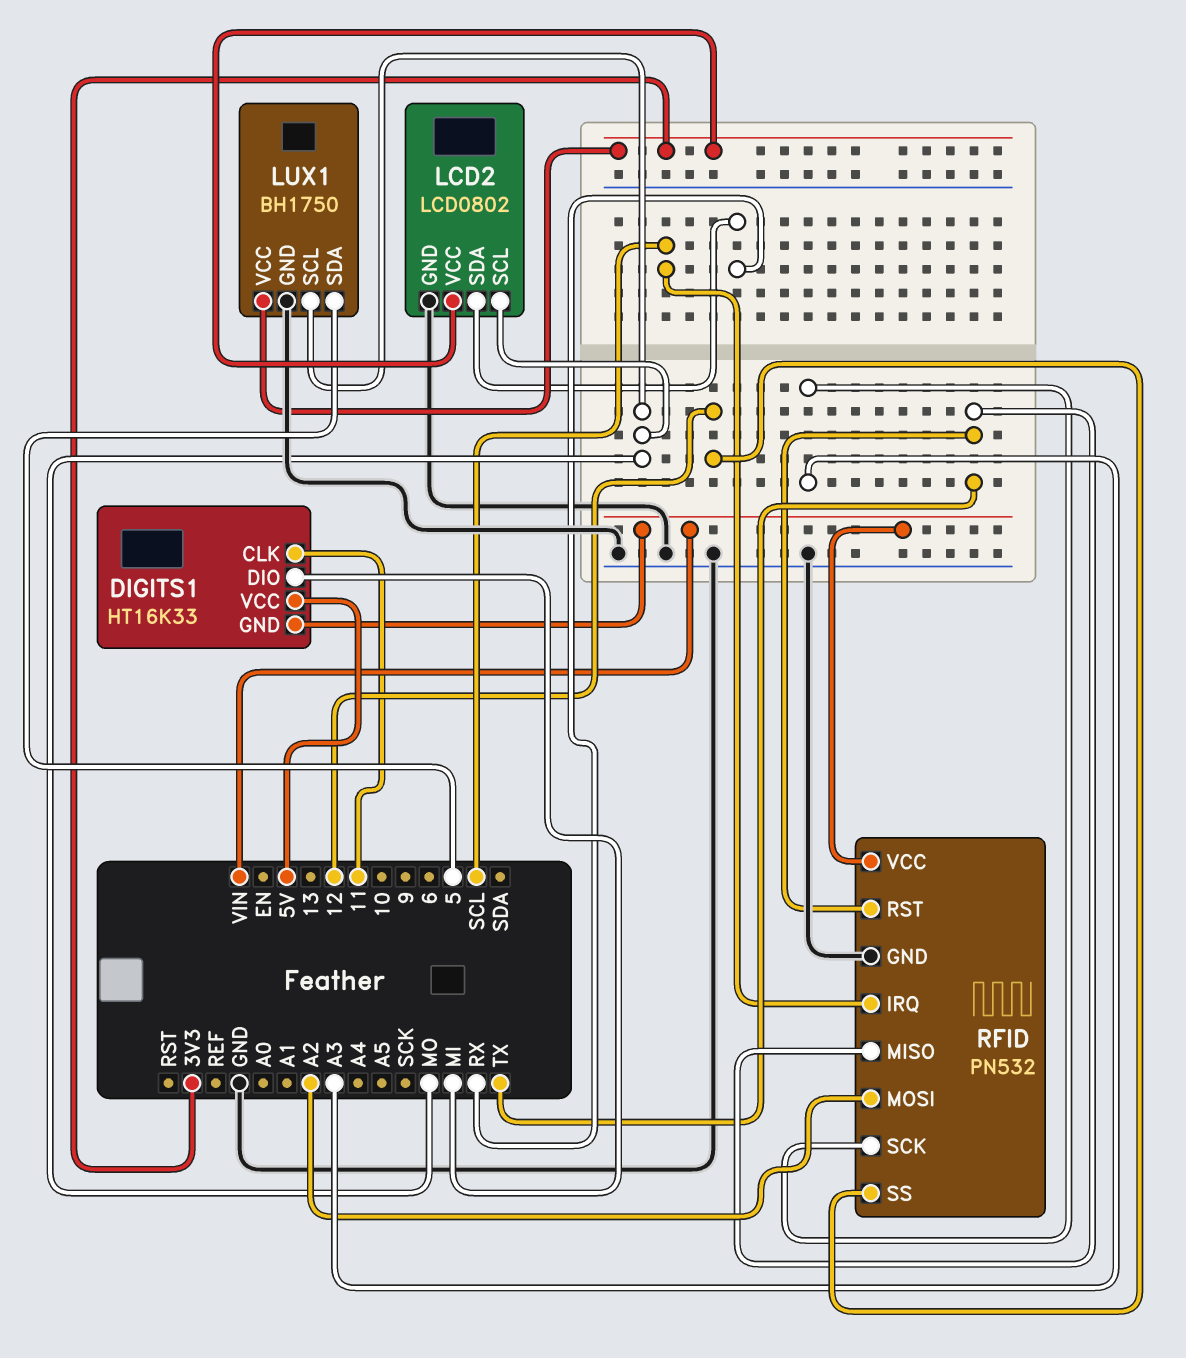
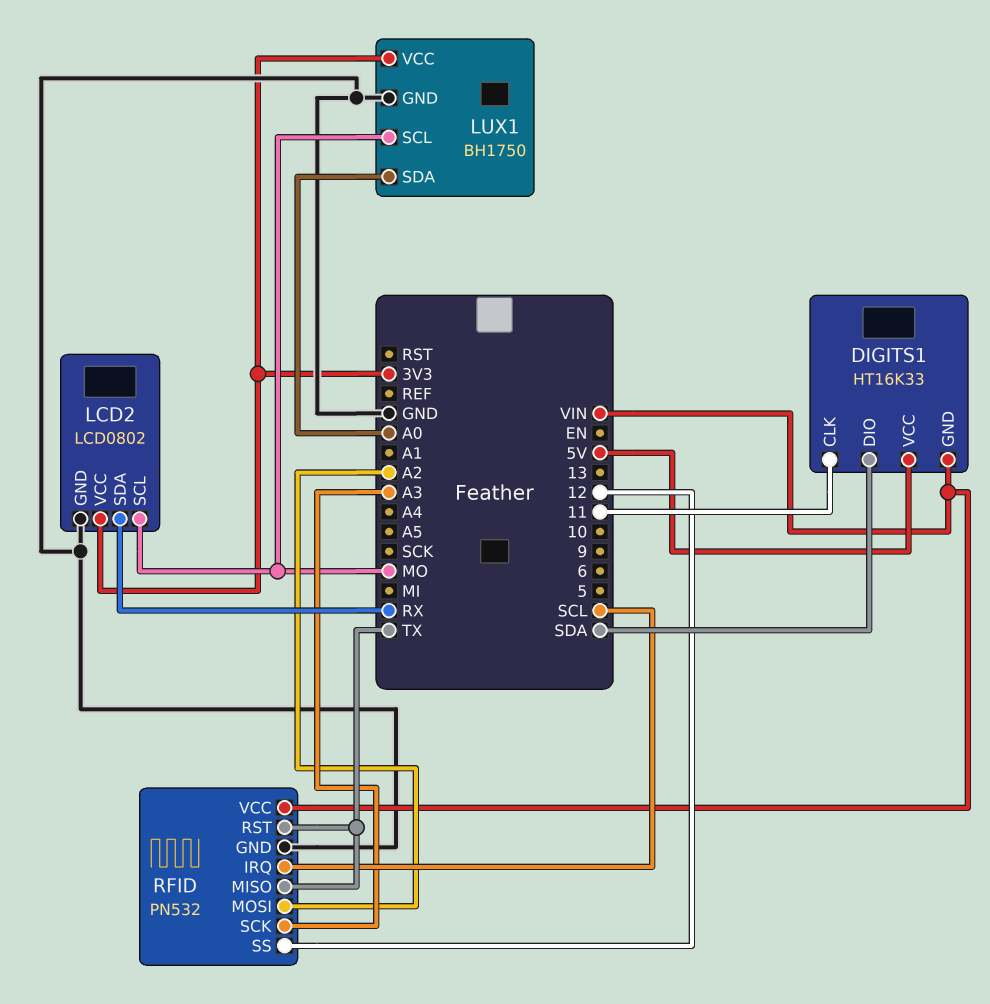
DIGITS1 pin DIO: MI -> SDA
LUX1 pin SDA: 5 -> A0

